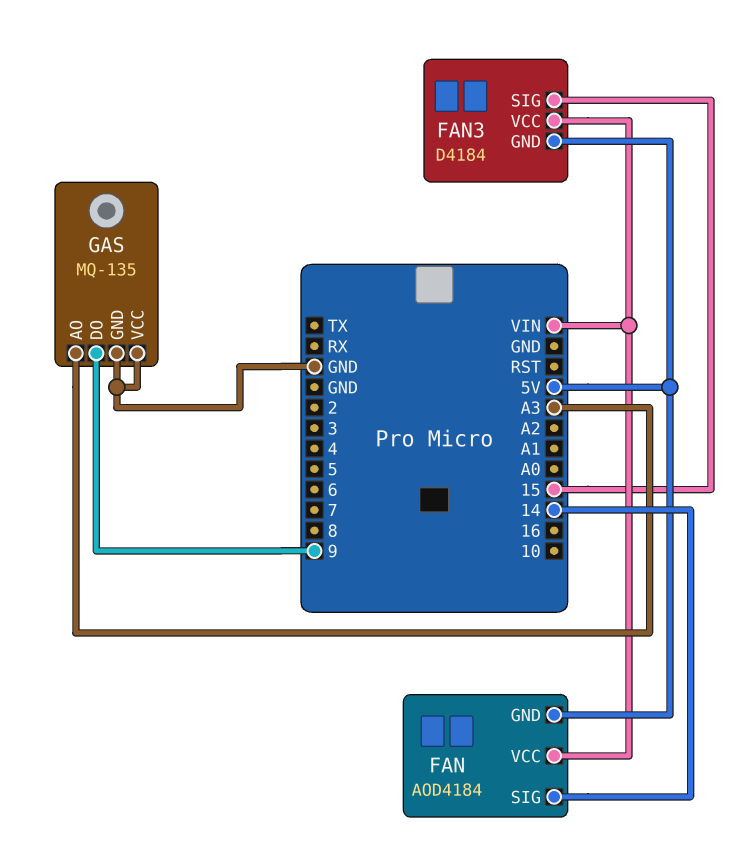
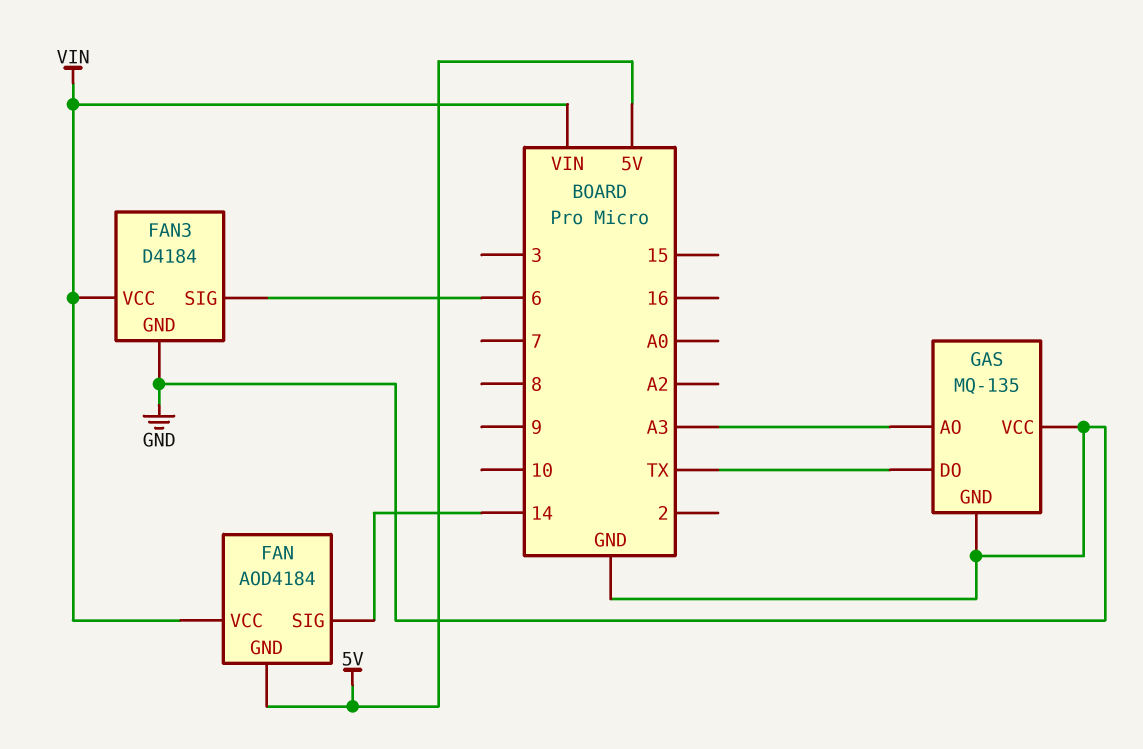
FAN3 pin GND: 5V -> GND
FAN3 pin SIG: 15 -> 6
GAS pin DO: 9 -> TX

